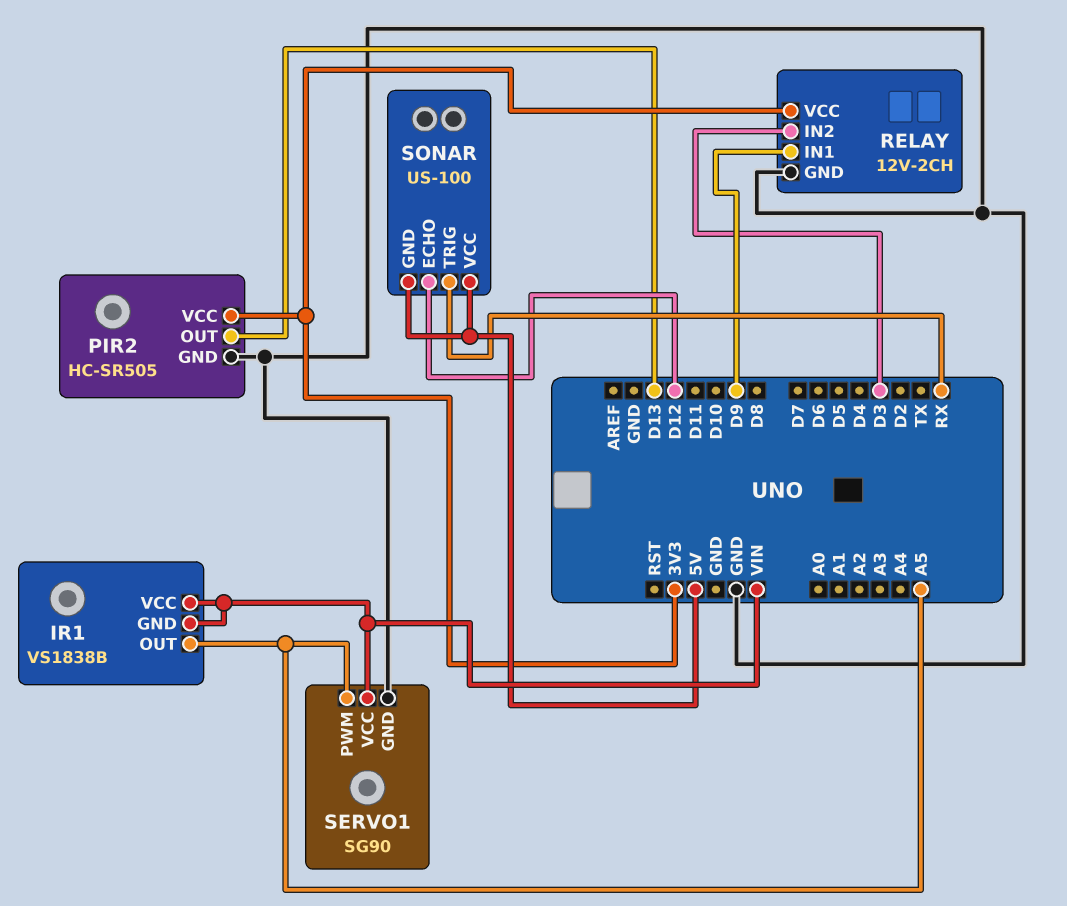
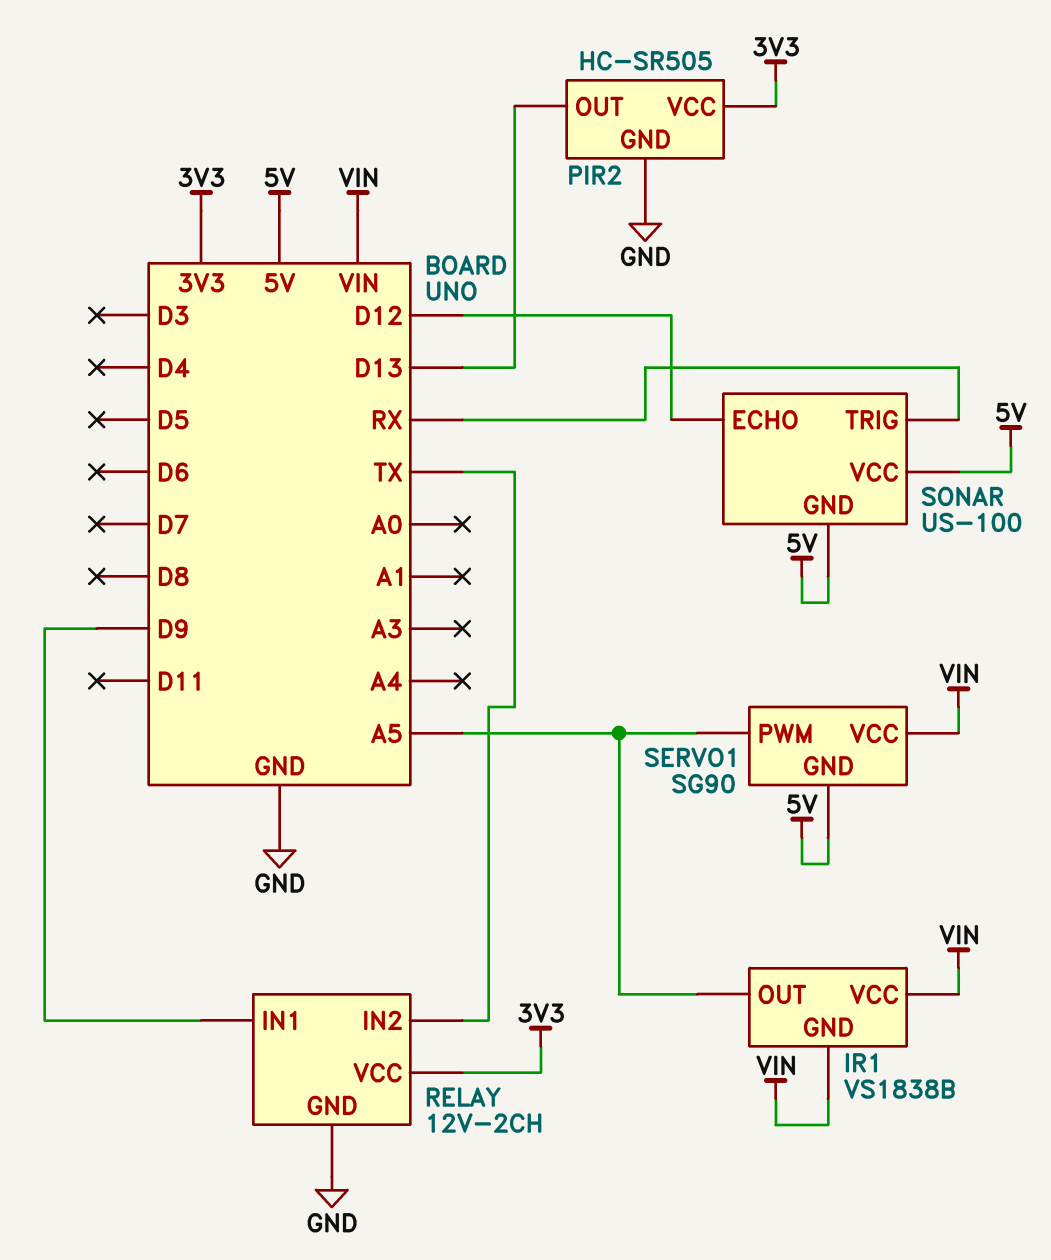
RELAY pin IN2: D3 -> TX
SERVO1 pin GND: GND -> 5V

